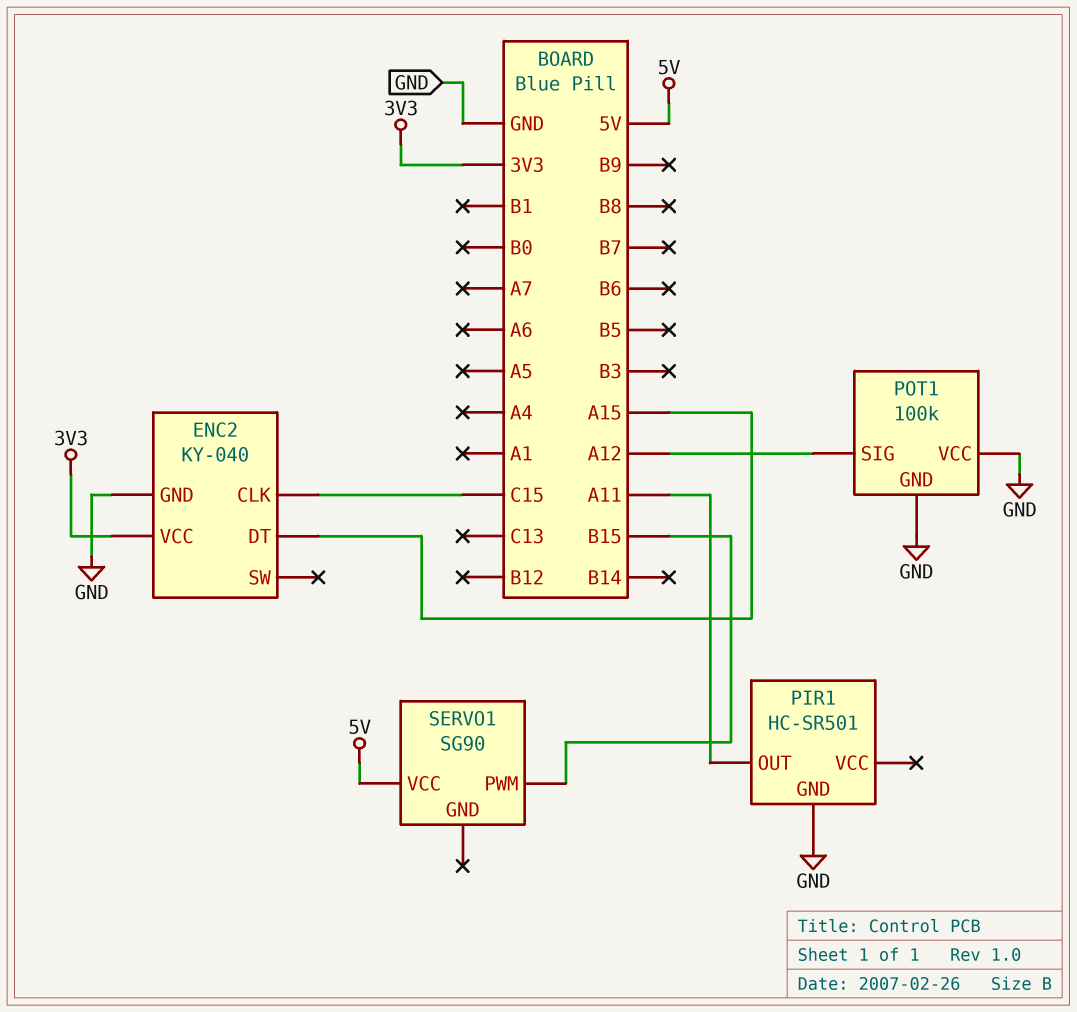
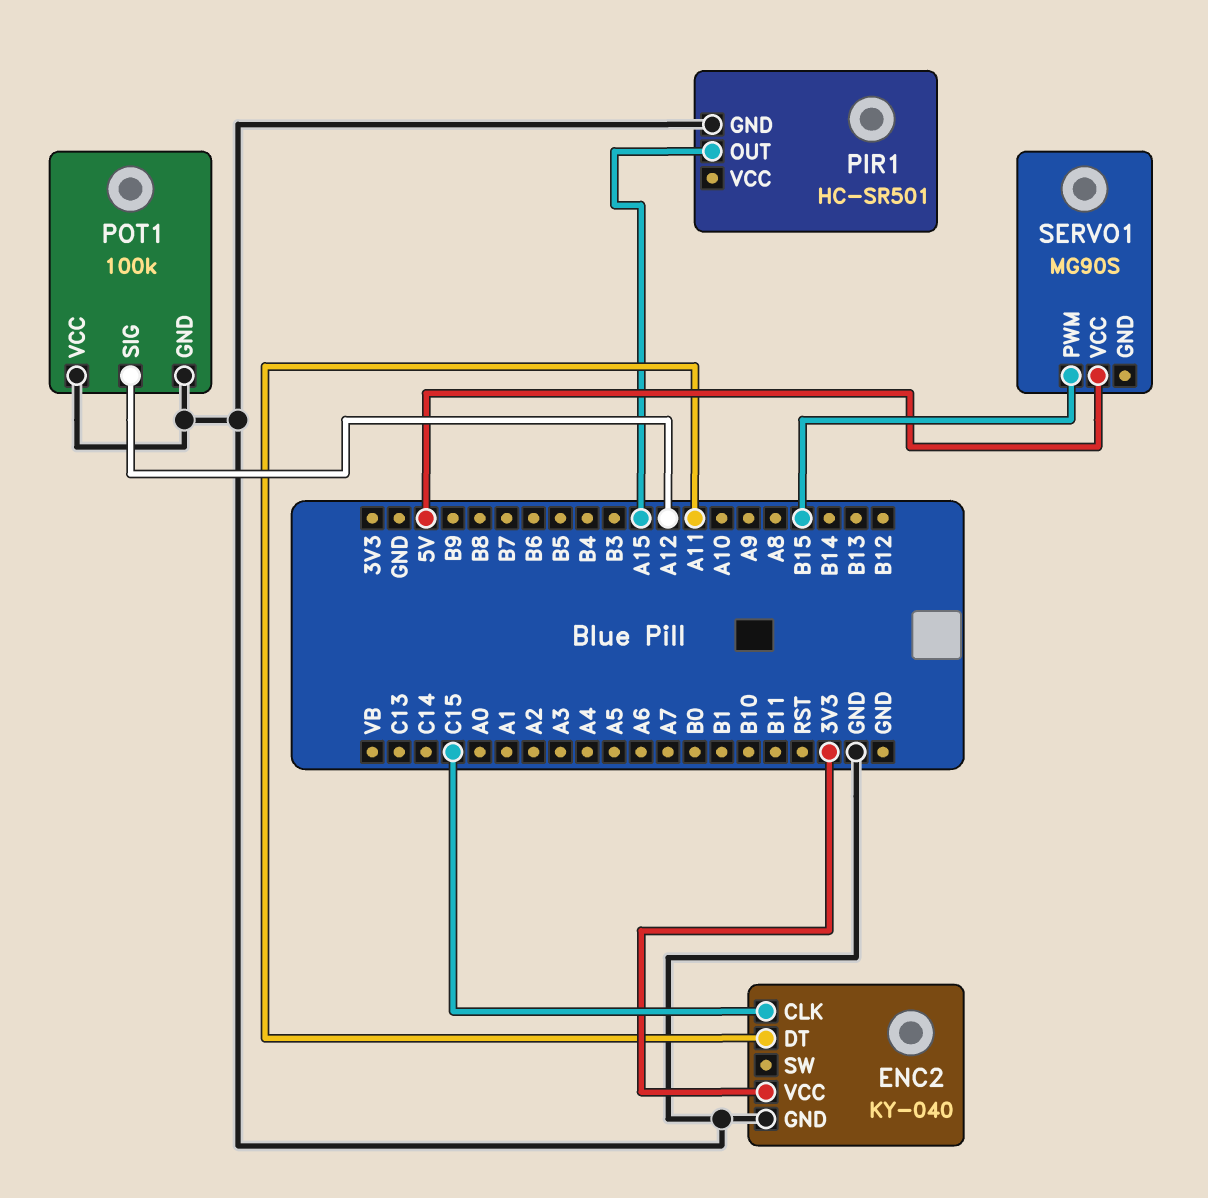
ENC2 pin DT: A15 -> A11
PIR1 pin OUT: A11 -> A15
SERVO1: SG90 -> MG90S

